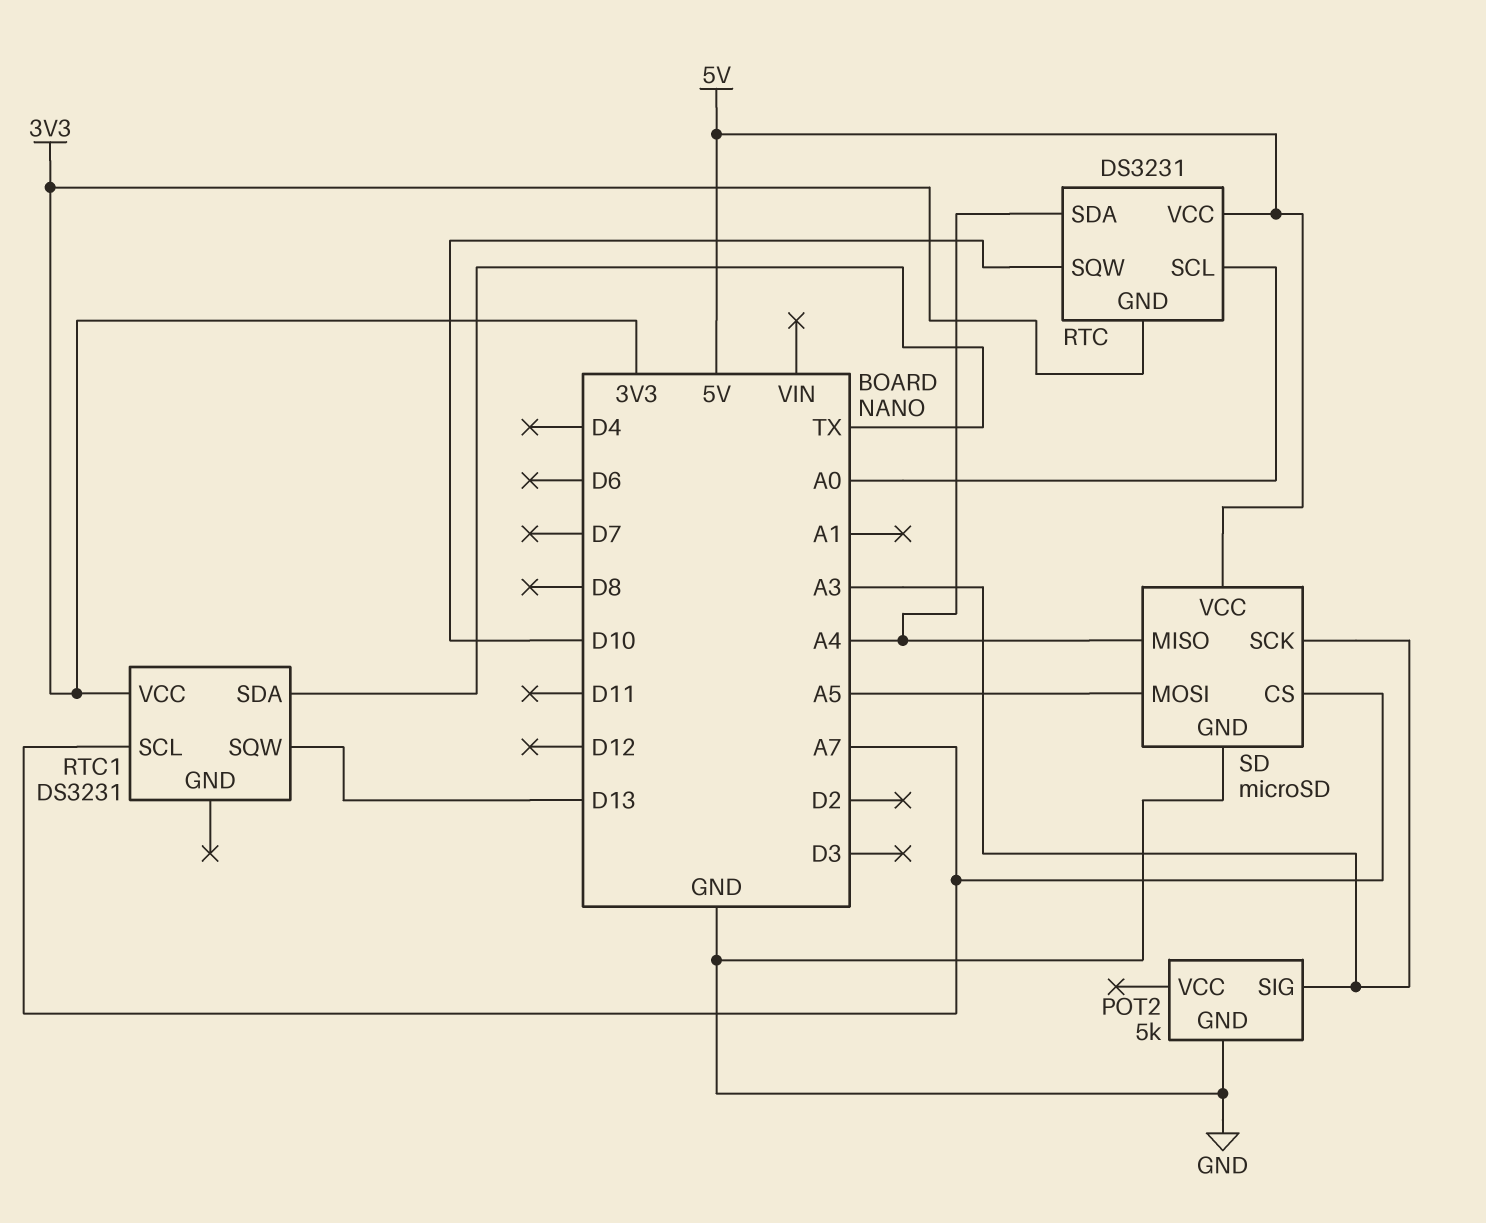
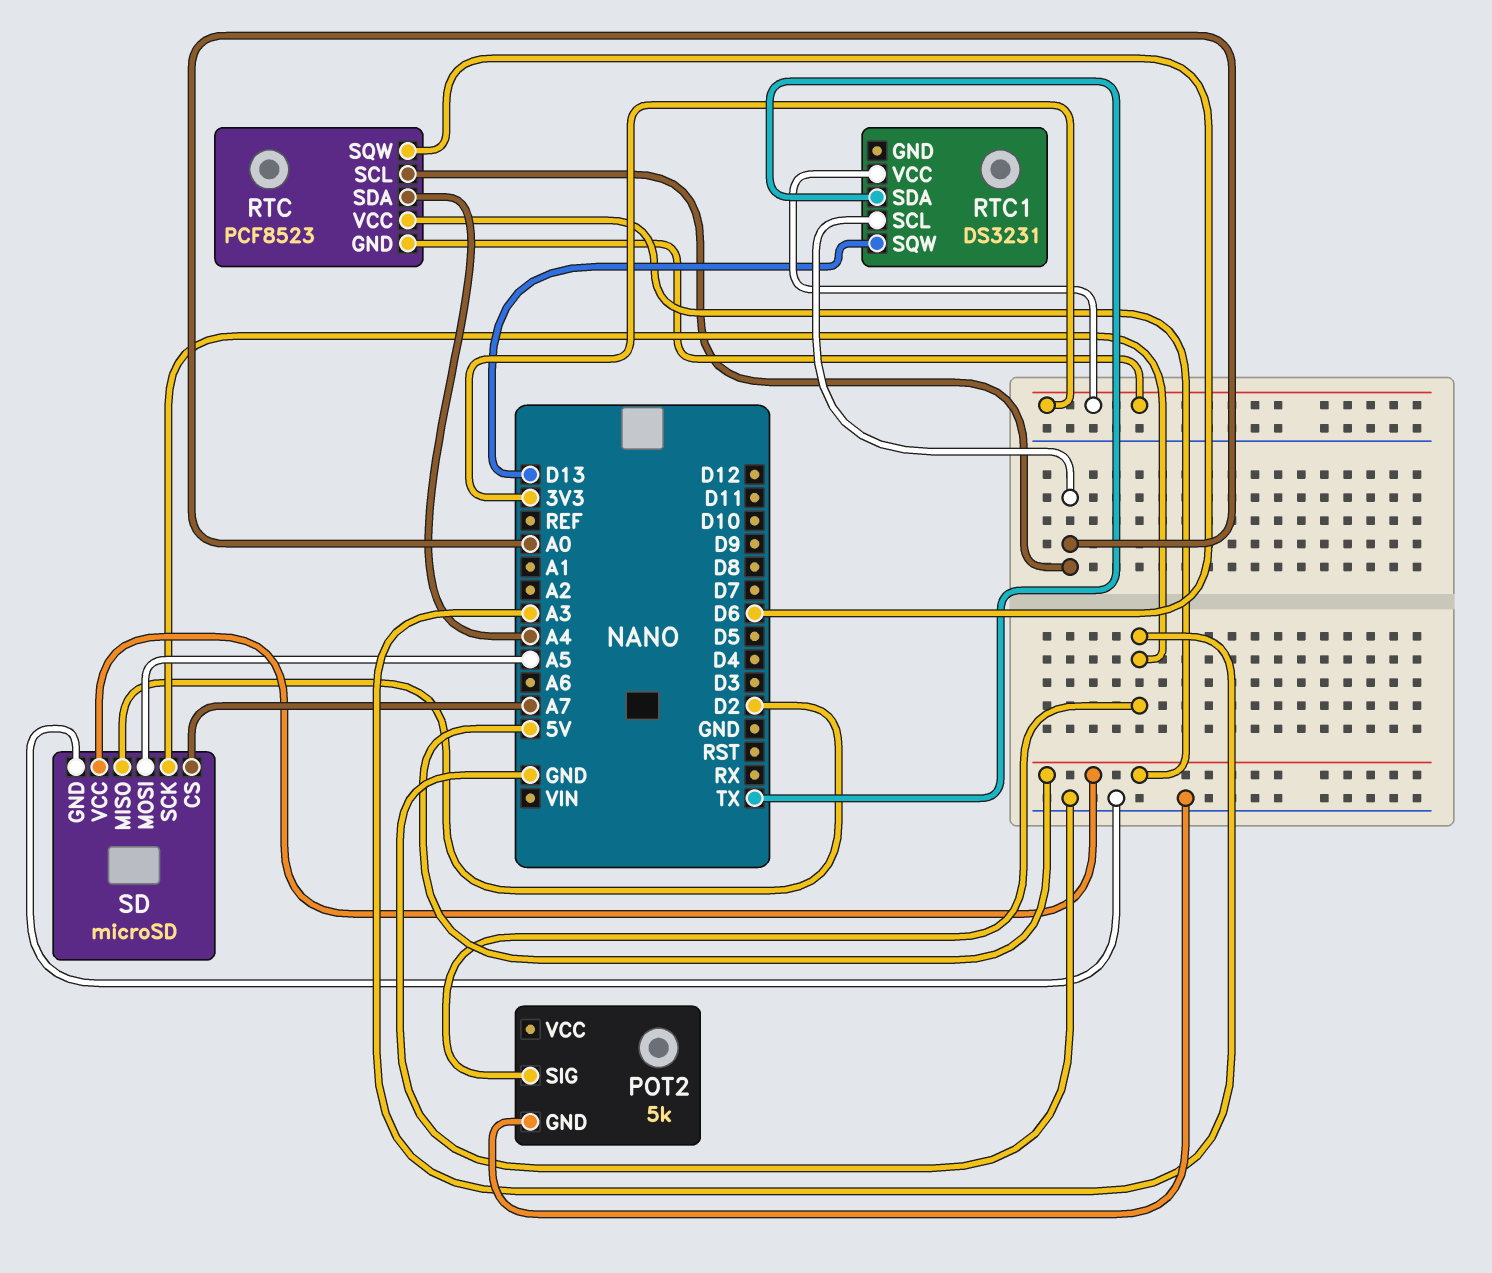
RTC: DS3231 -> PCF8523
RTC pin SQW: D10 -> D6
RTC1 pin SCL: A7 -> A0
SD pin MISO: A4 -> D2

